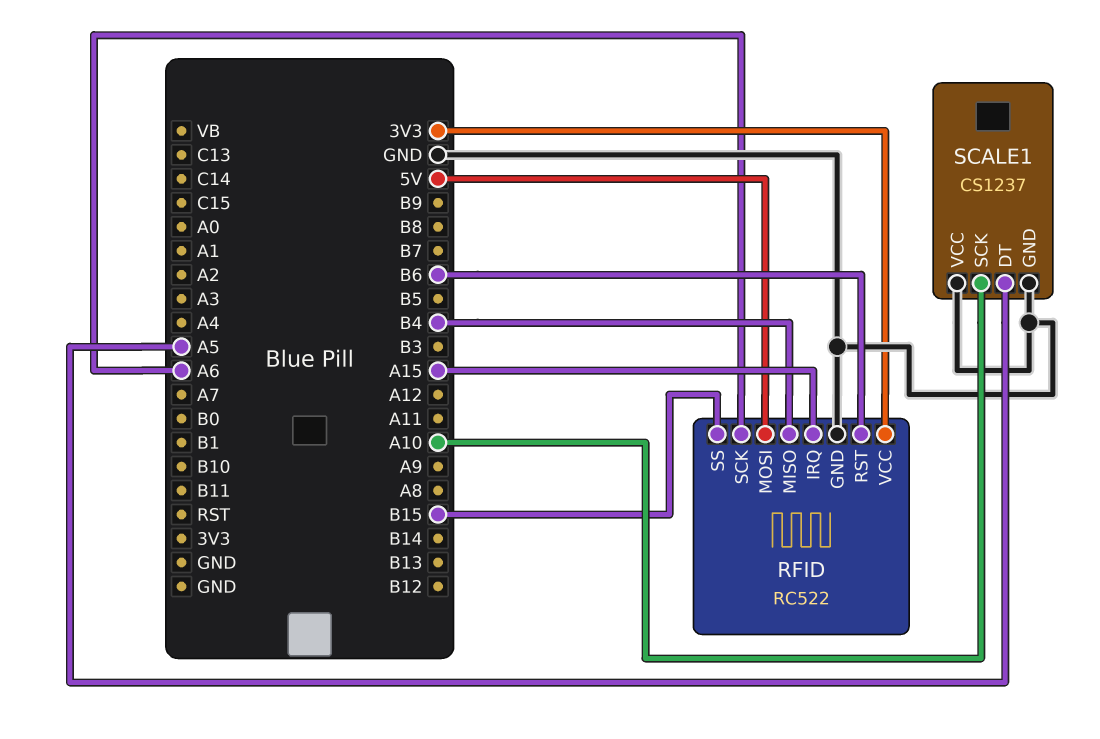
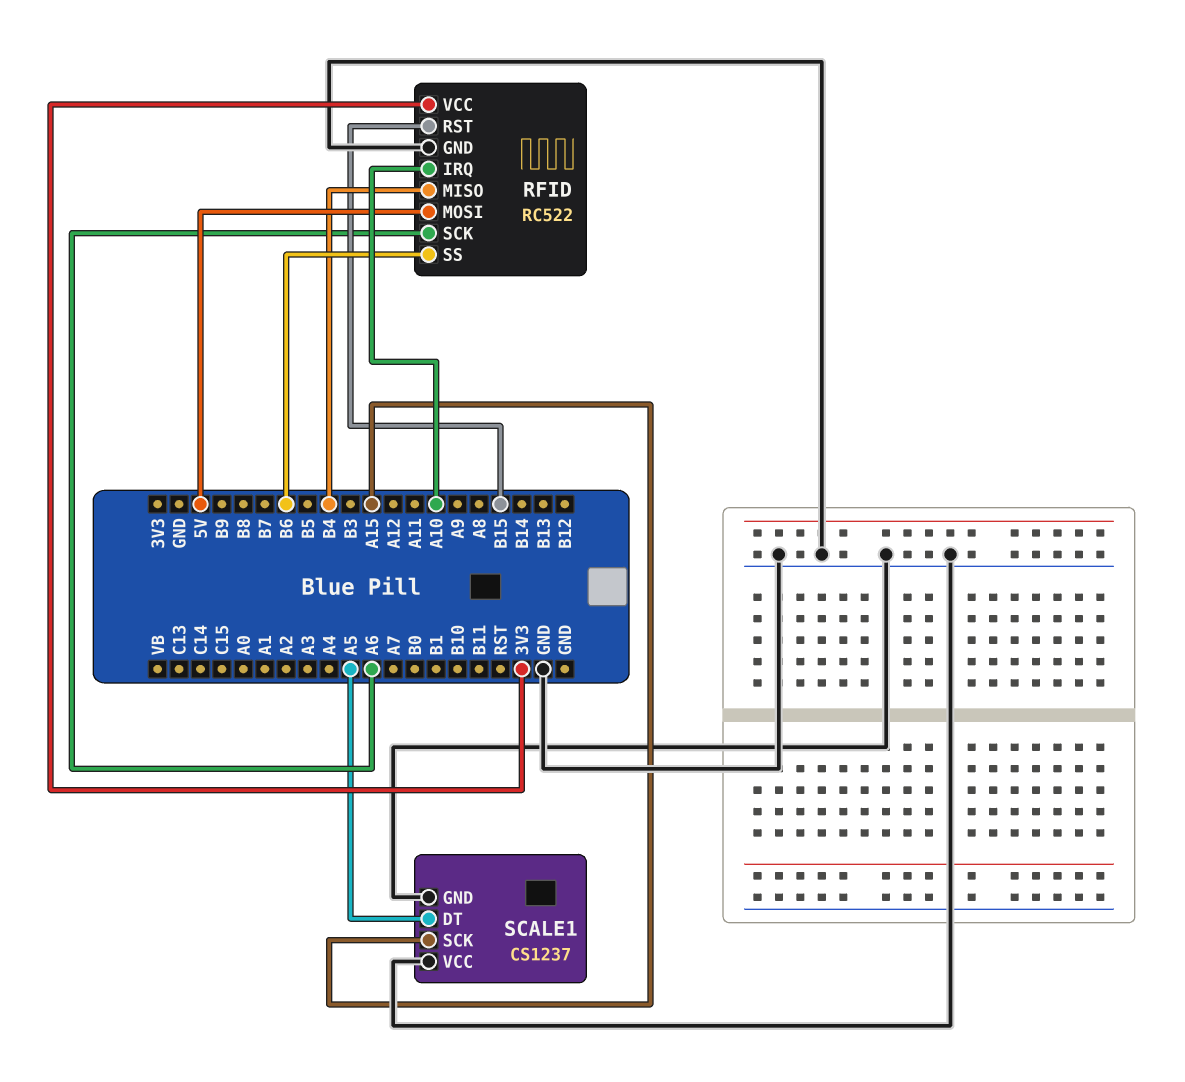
RFID pin IRQ: A15 -> A10
RFID pin RST: B6 -> B15
RFID pin SS: B15 -> B6
SCALE1 pin SCK: A10 -> A15

